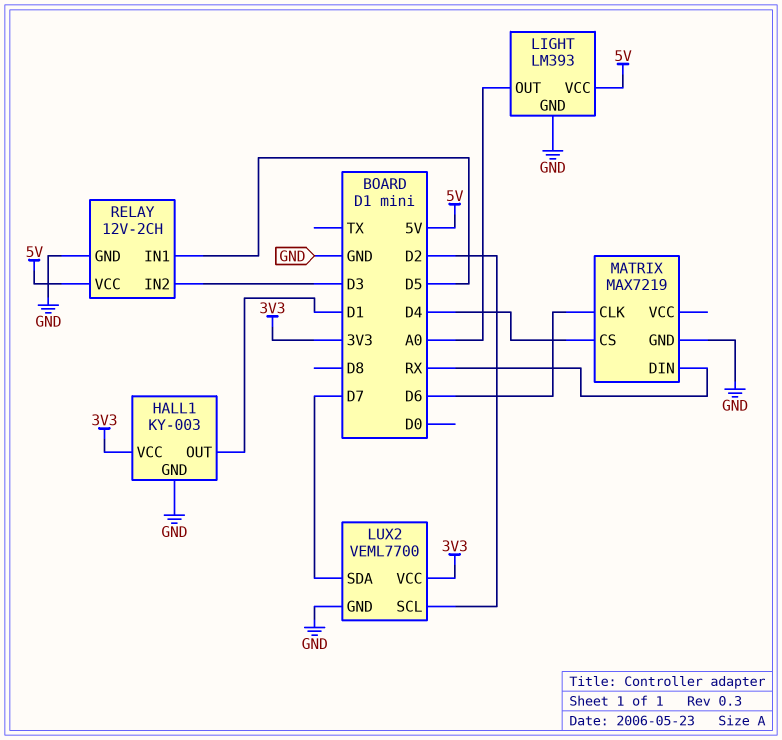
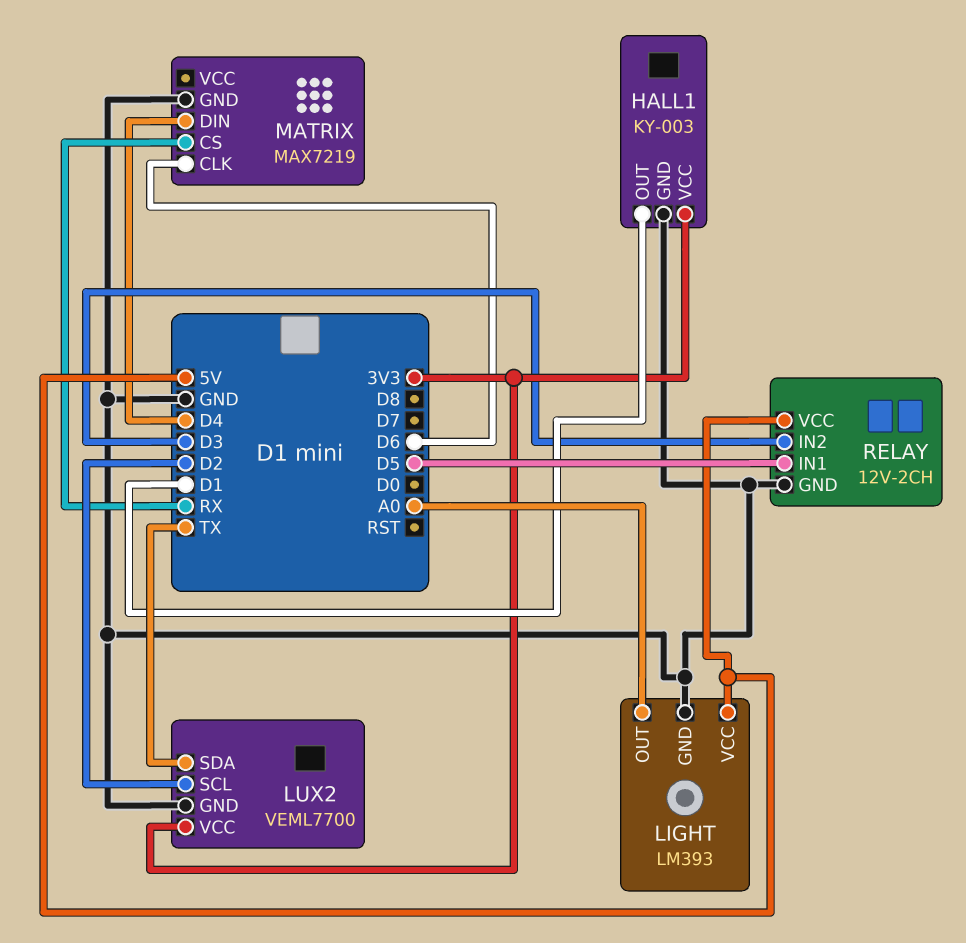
LUX2 pin SDA: D7 -> TX
MATRIX pin CS: D4 -> RX
MATRIX pin DIN: RX -> D4

